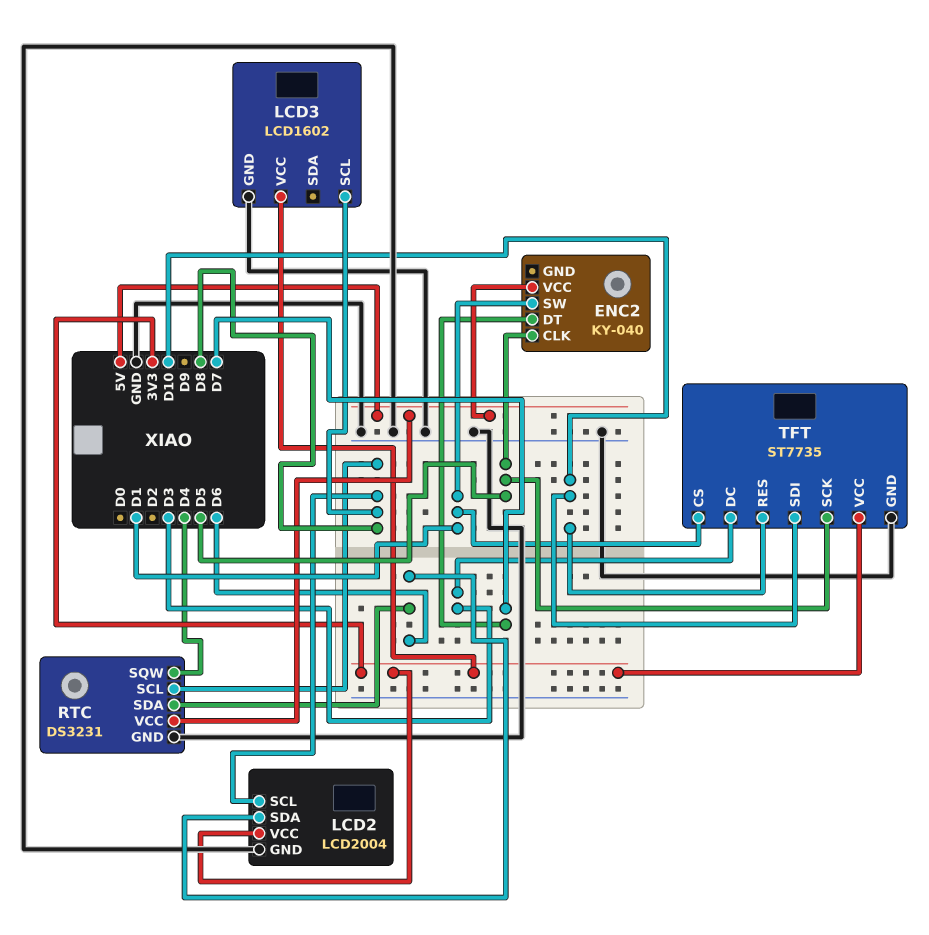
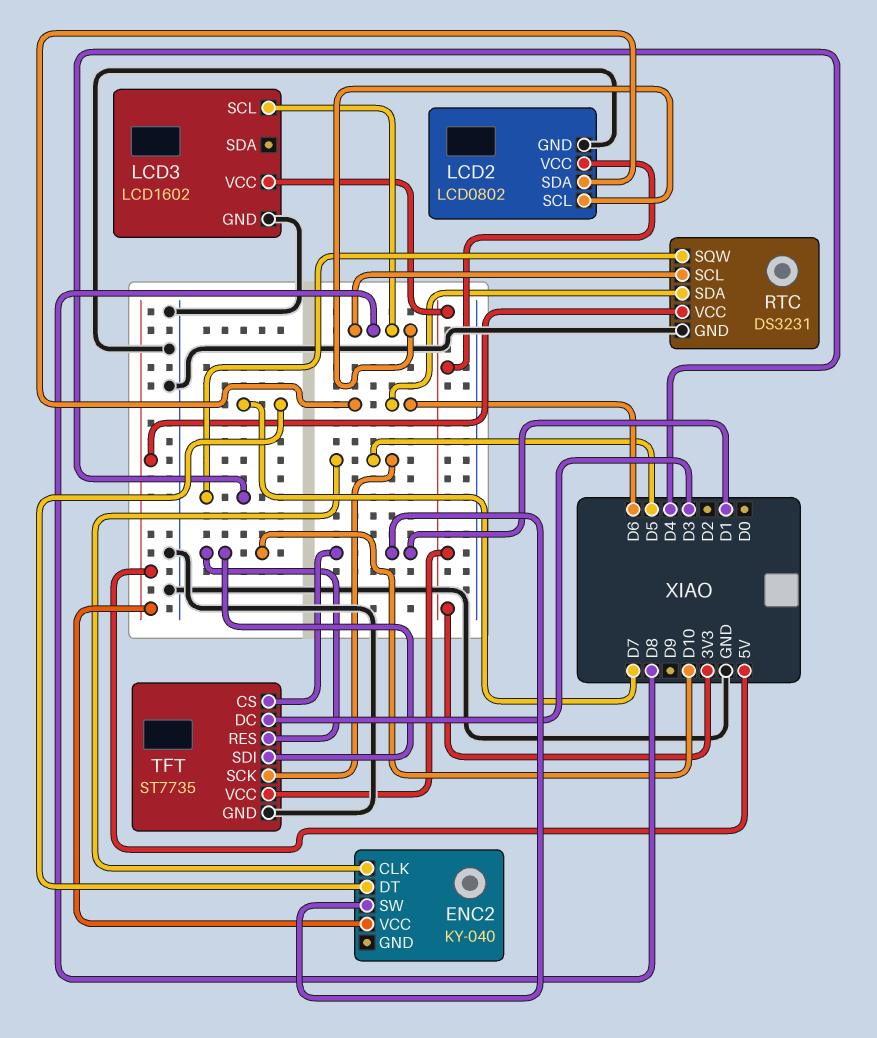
LCD2: LCD2004 -> LCD0802

